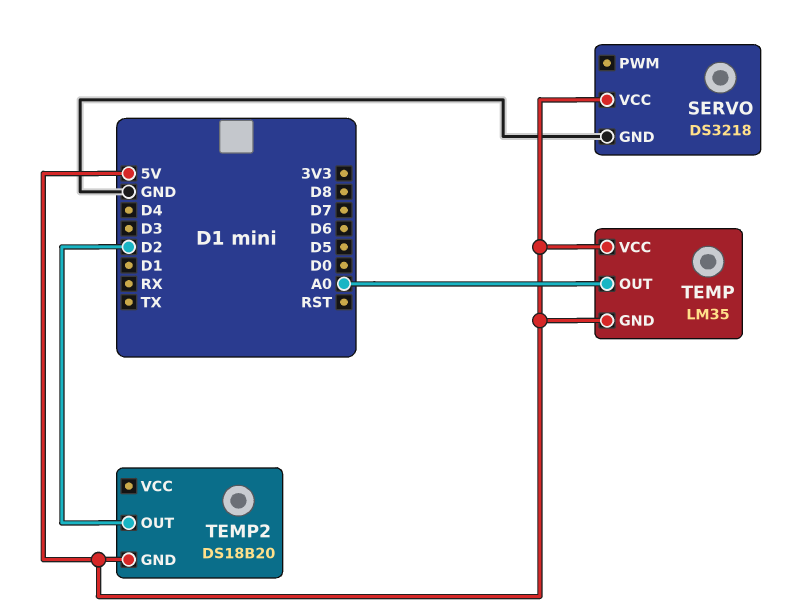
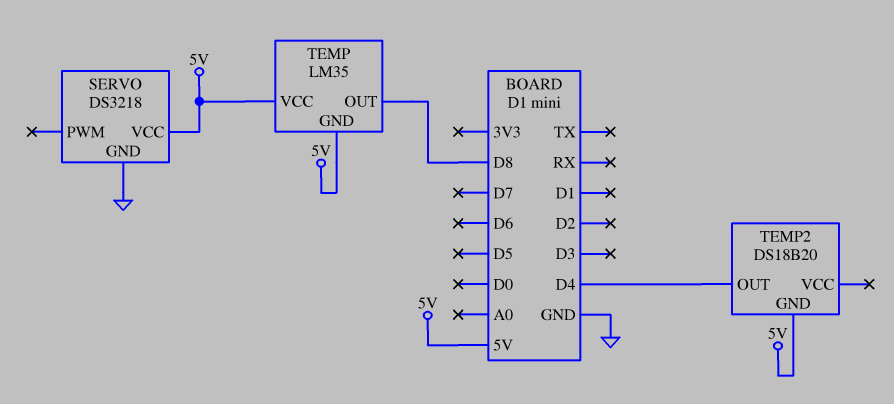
TEMP pin OUT: A0 -> D8
TEMP2 pin OUT: D2 -> D4

